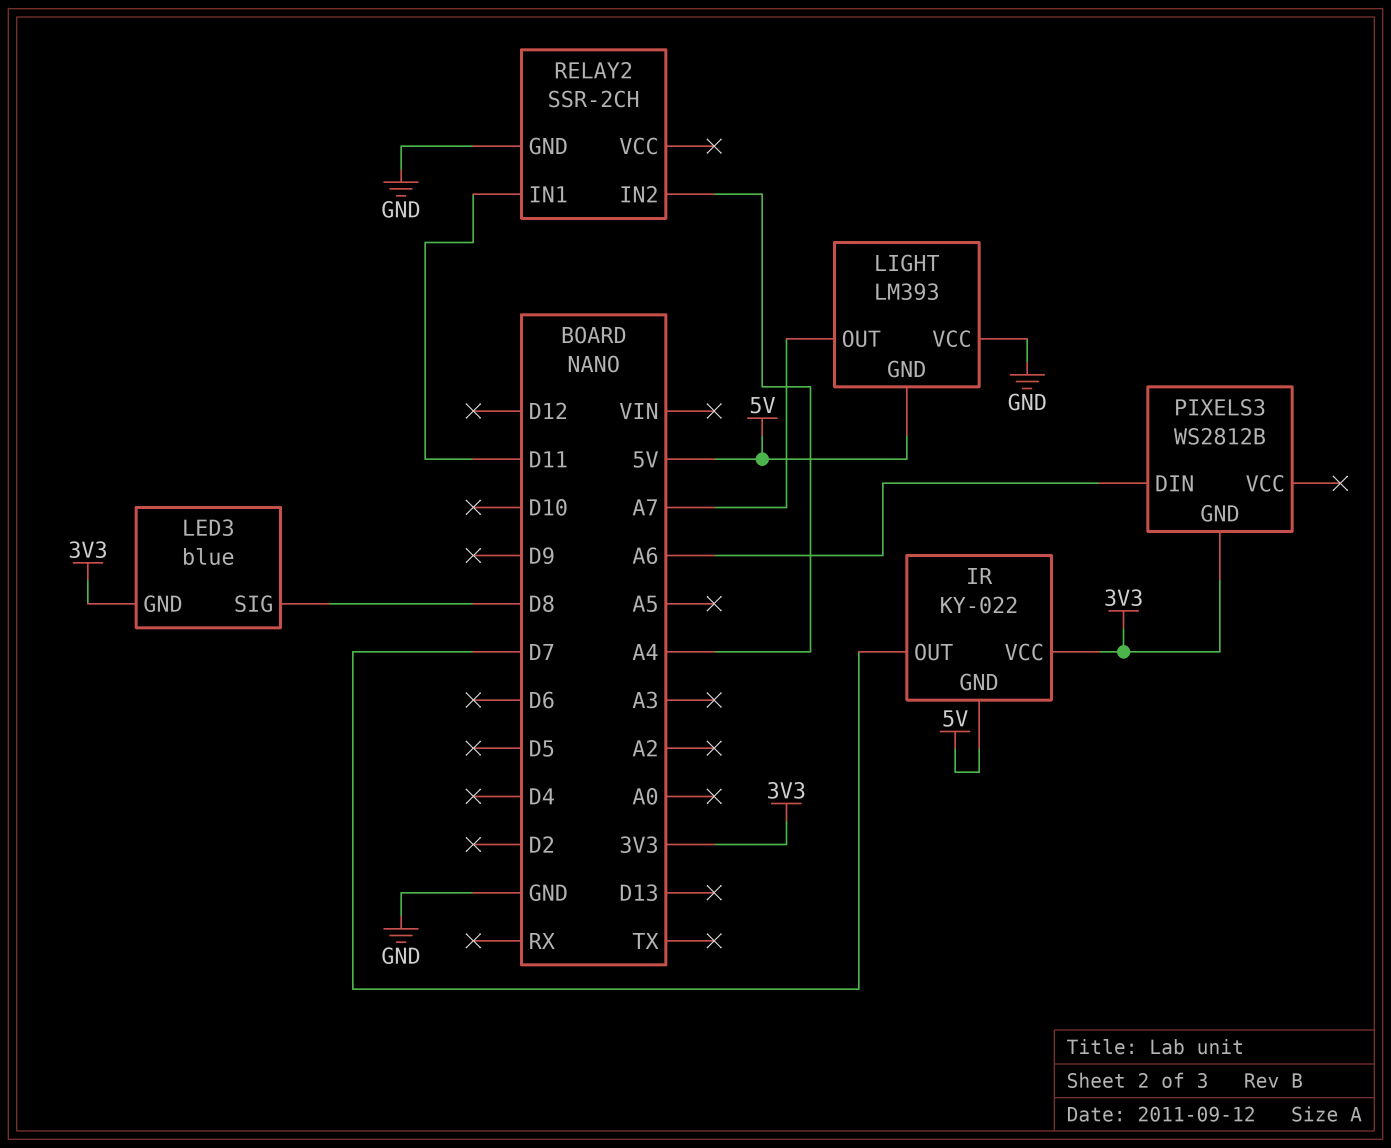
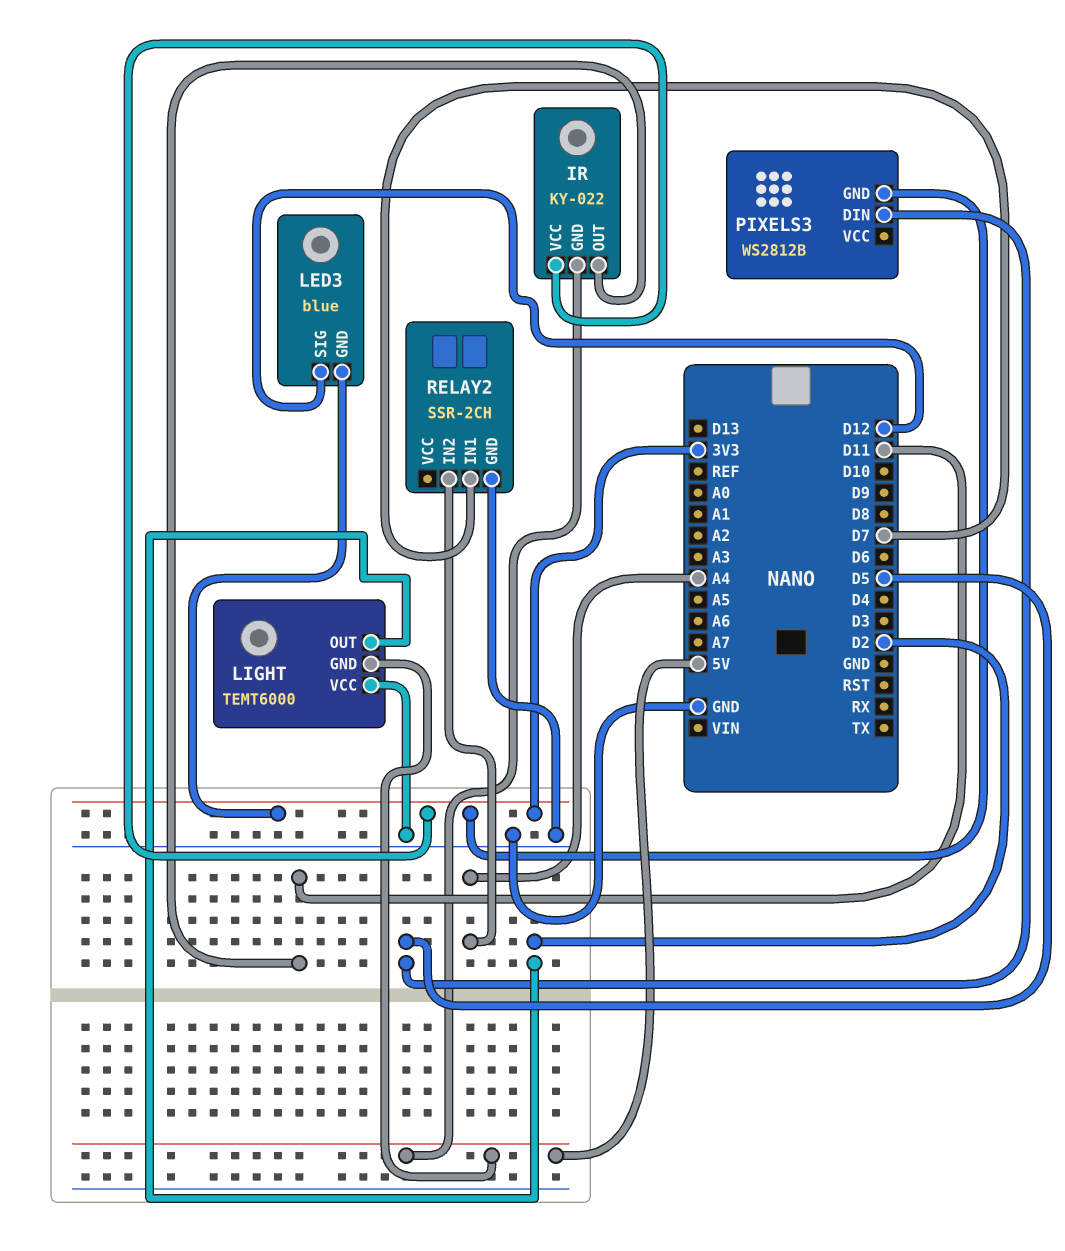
IR pin OUT: D7 -> D11
LED3 pin SIG: D8 -> D12
LIGHT: LM393 -> TEMT6000
LIGHT pin OUT: A7 -> D2
PIXELS3 pin DIN: A6 -> D5
RELAY2 pin IN1: D11 -> D7

